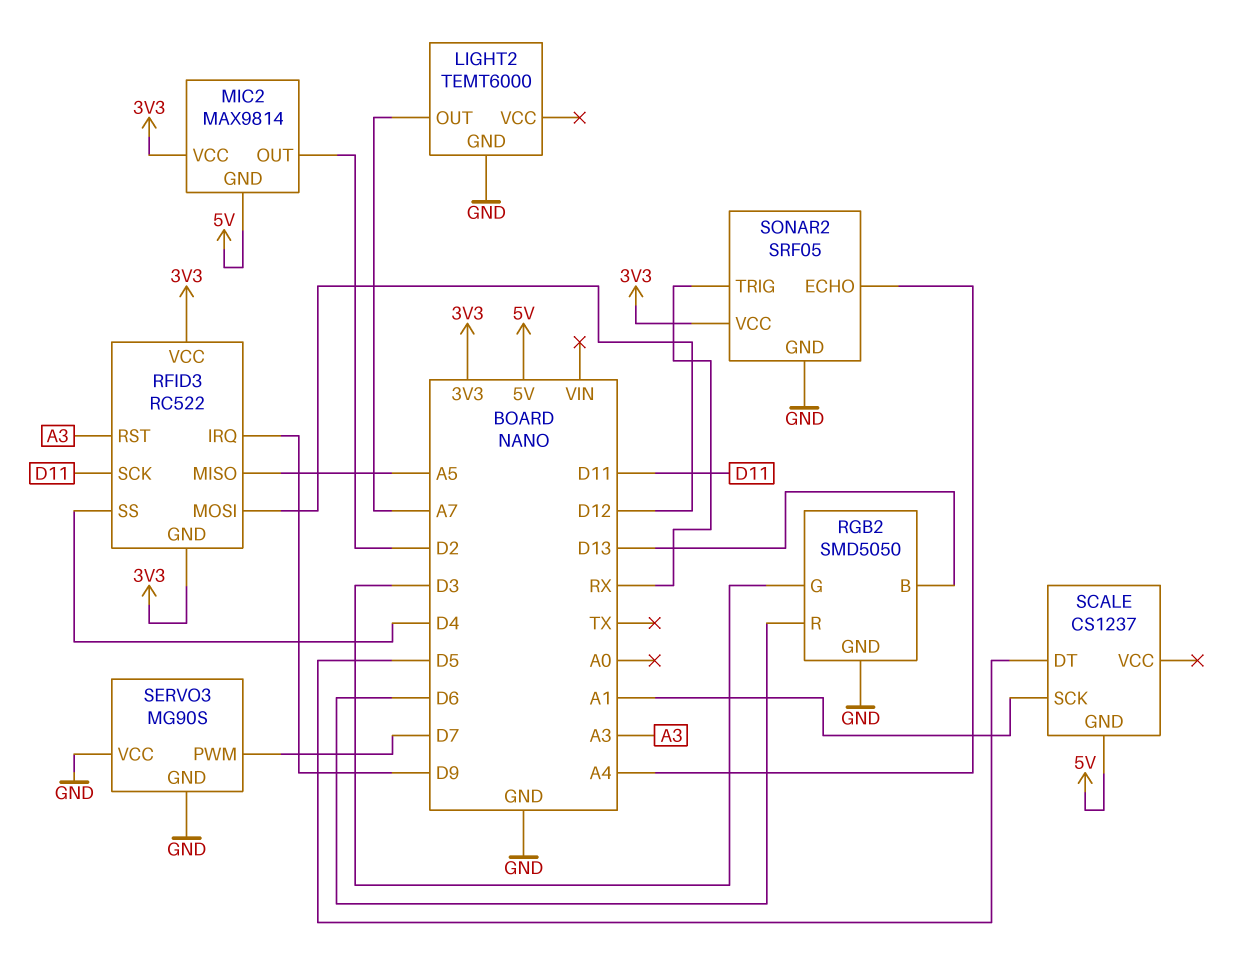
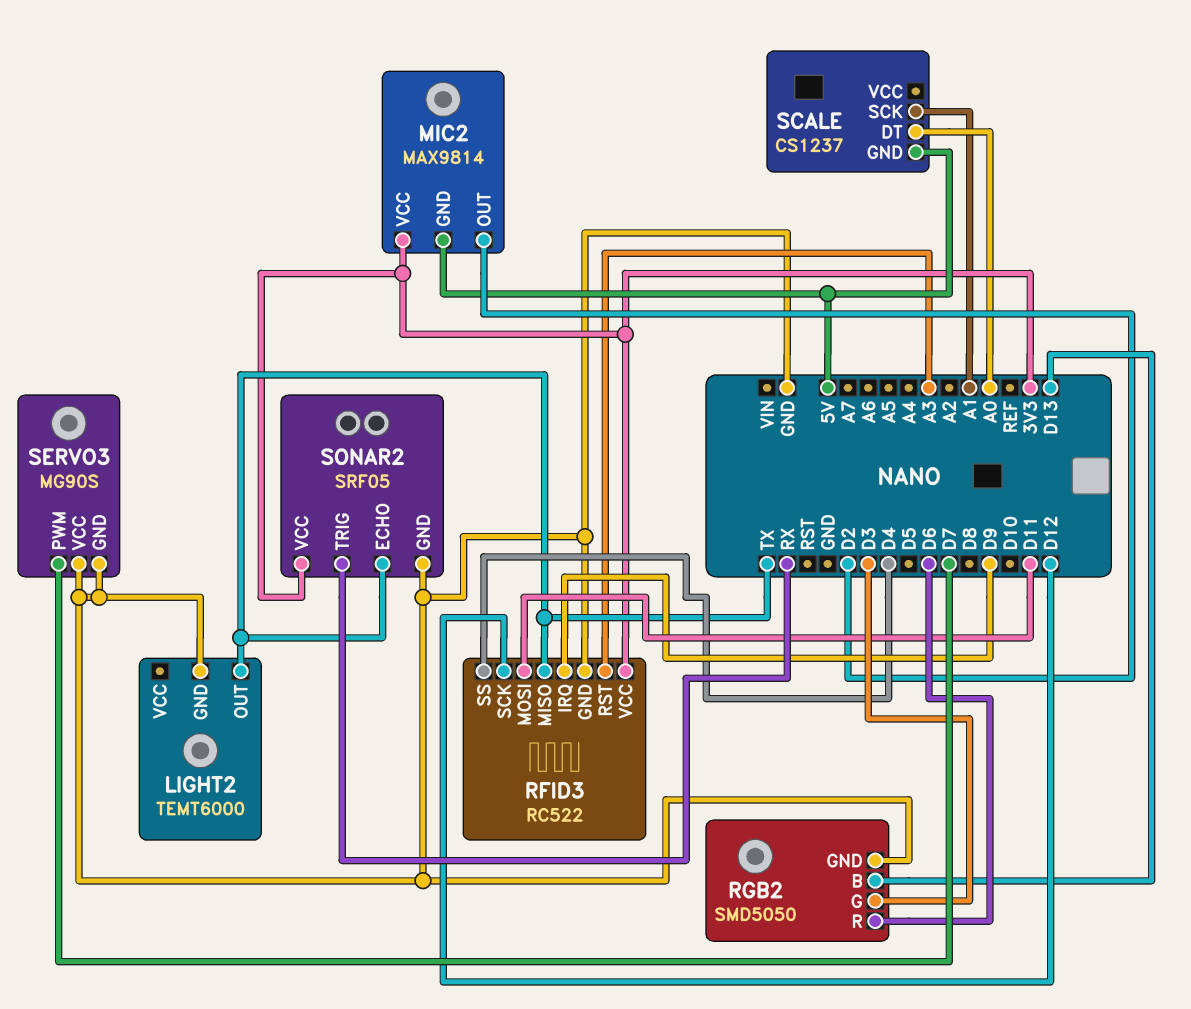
LIGHT2 pin OUT: A7 -> TX
RFID3 pin GND: 3V3 -> GND
RFID3 pin MISO: A5 -> TX
RFID3 pin MOSI: D12 -> D11
RFID3 pin SCK: D11 -> D12
SCALE pin DT: D5 -> A0
SONAR2 pin ECHO: A4 -> TX

